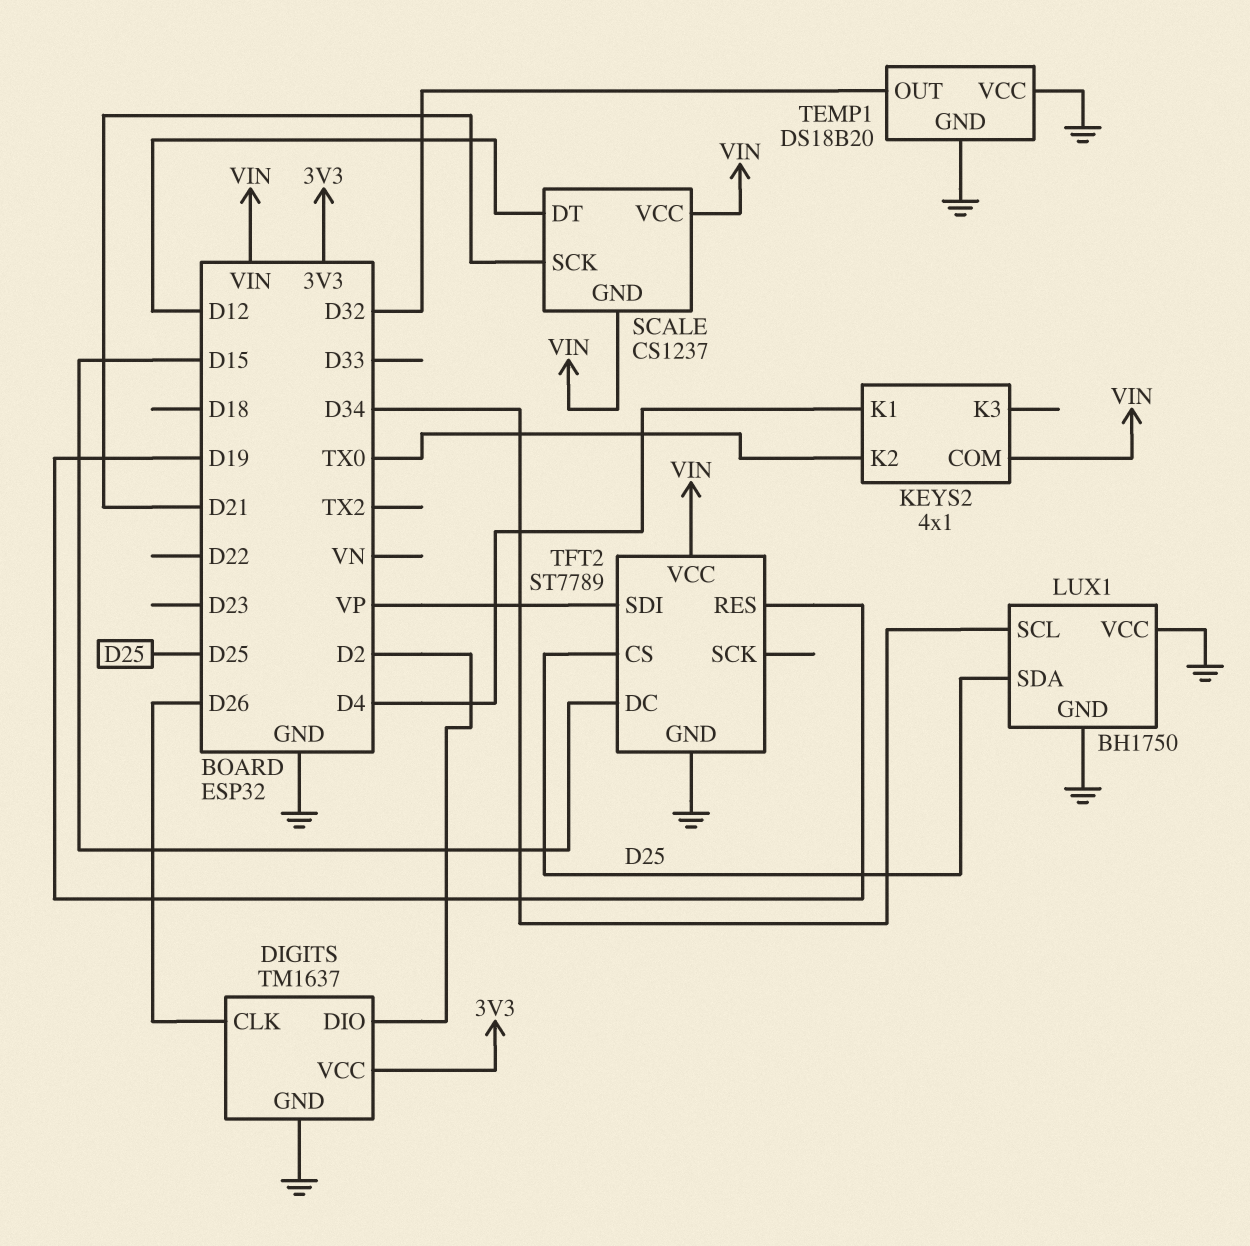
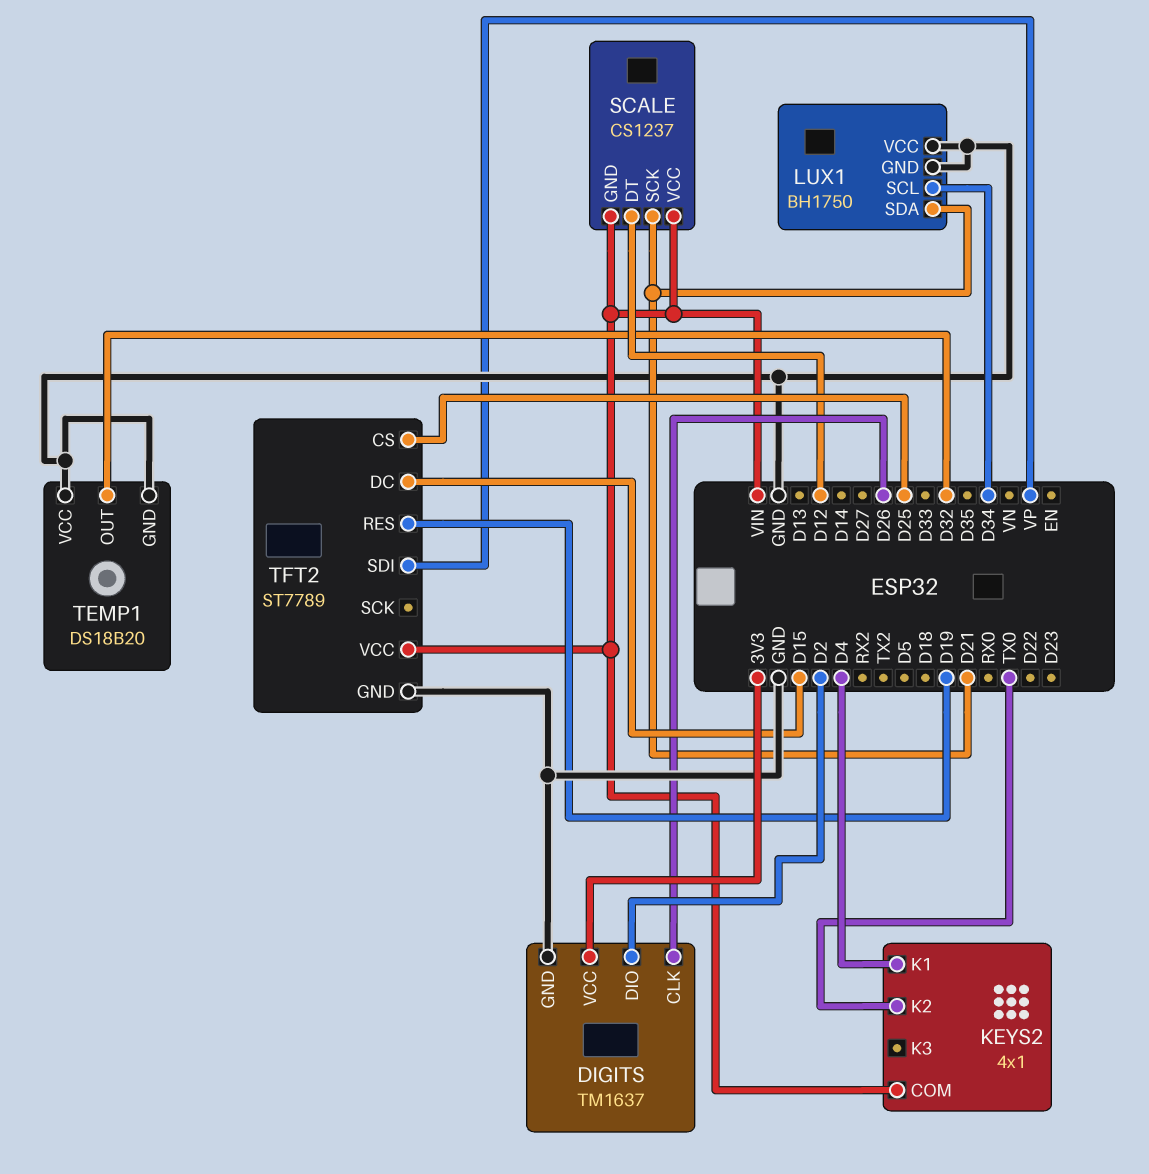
LUX1 pin SDA: D25 -> D21

